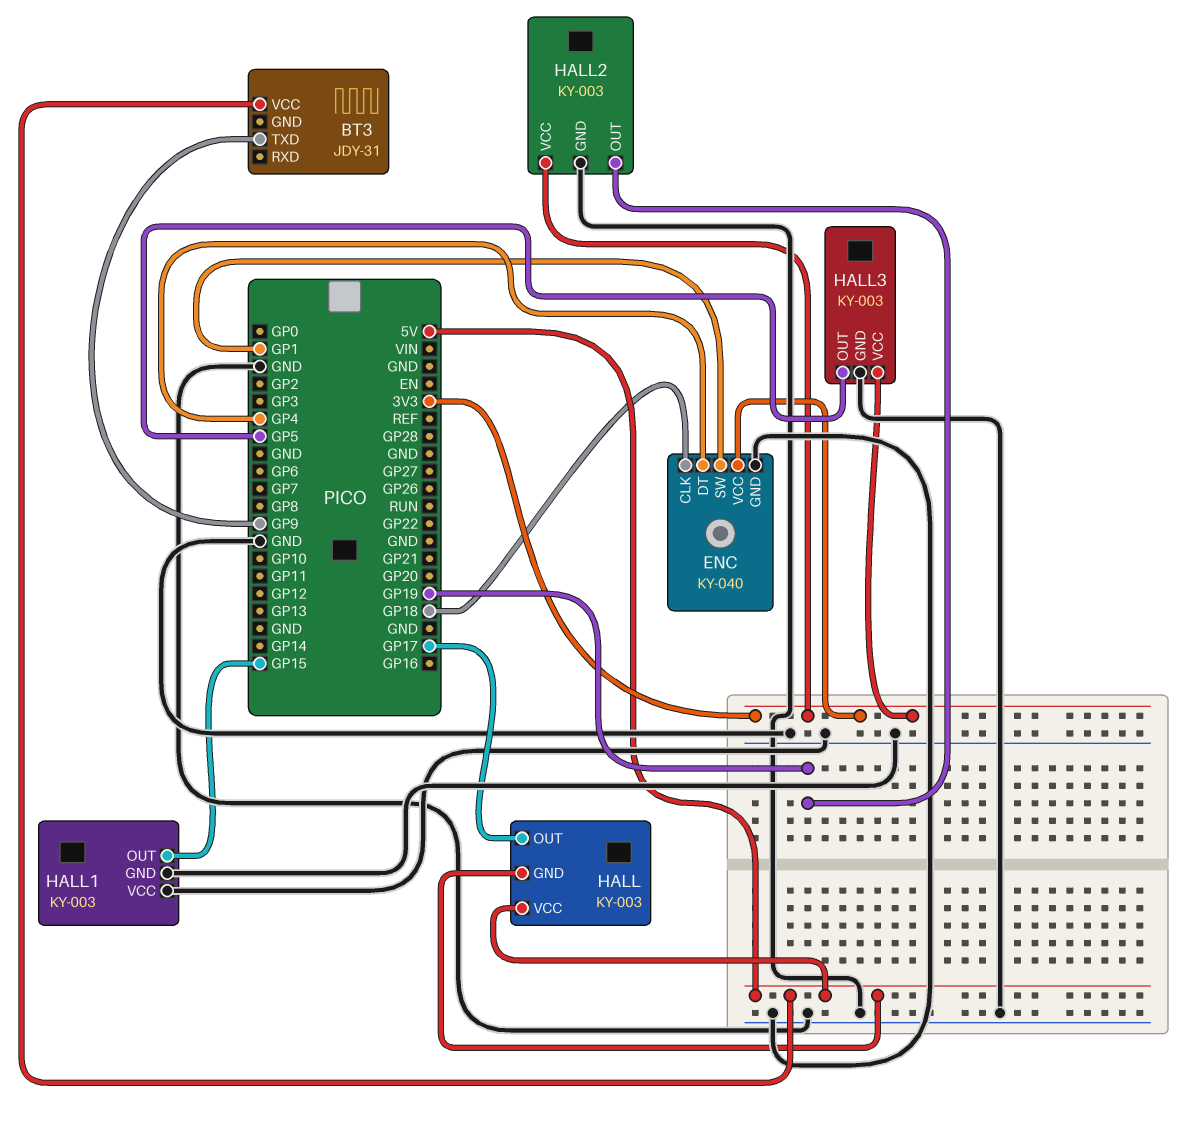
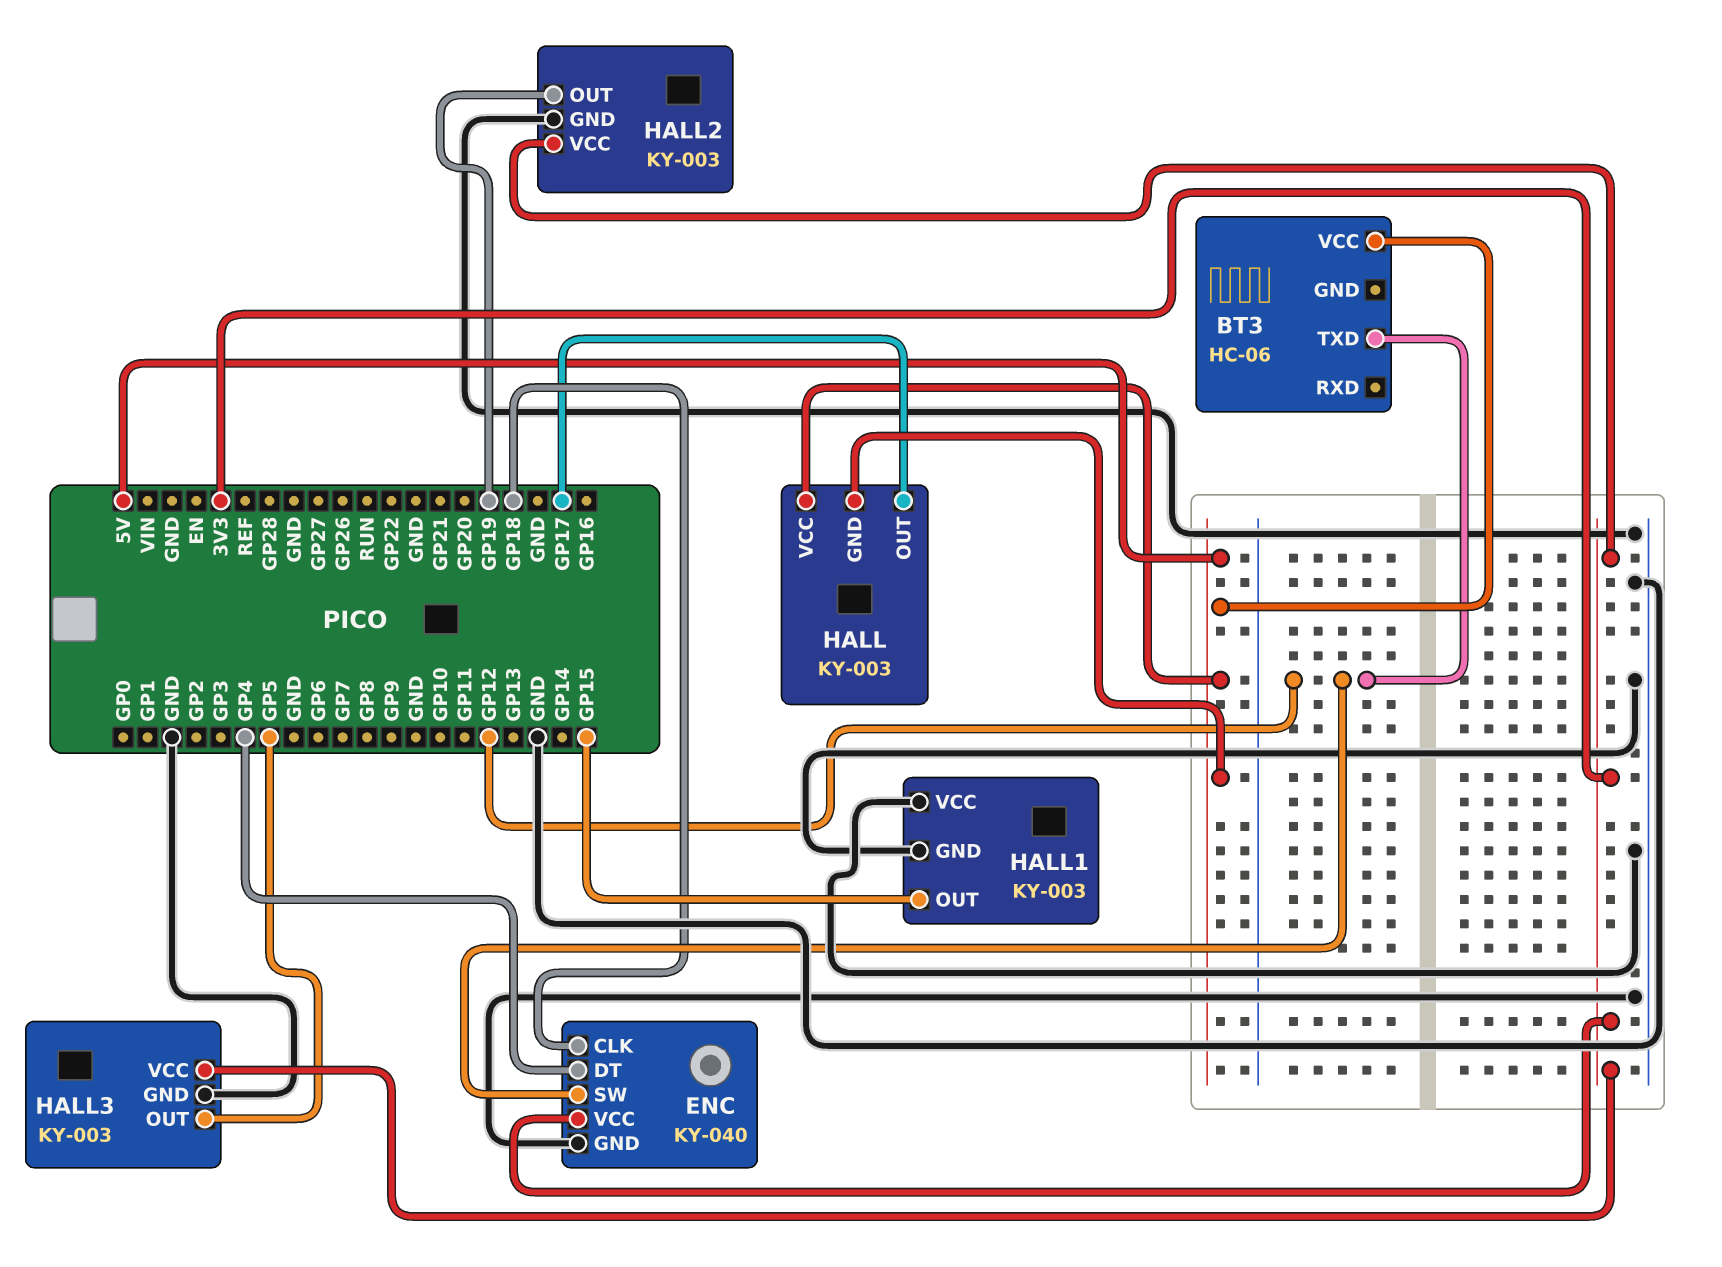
BT3: JDY-31 -> HC-06
BT3 pin TXD: GP9 -> GP12
ENC pin SW: GP1 -> GP12

